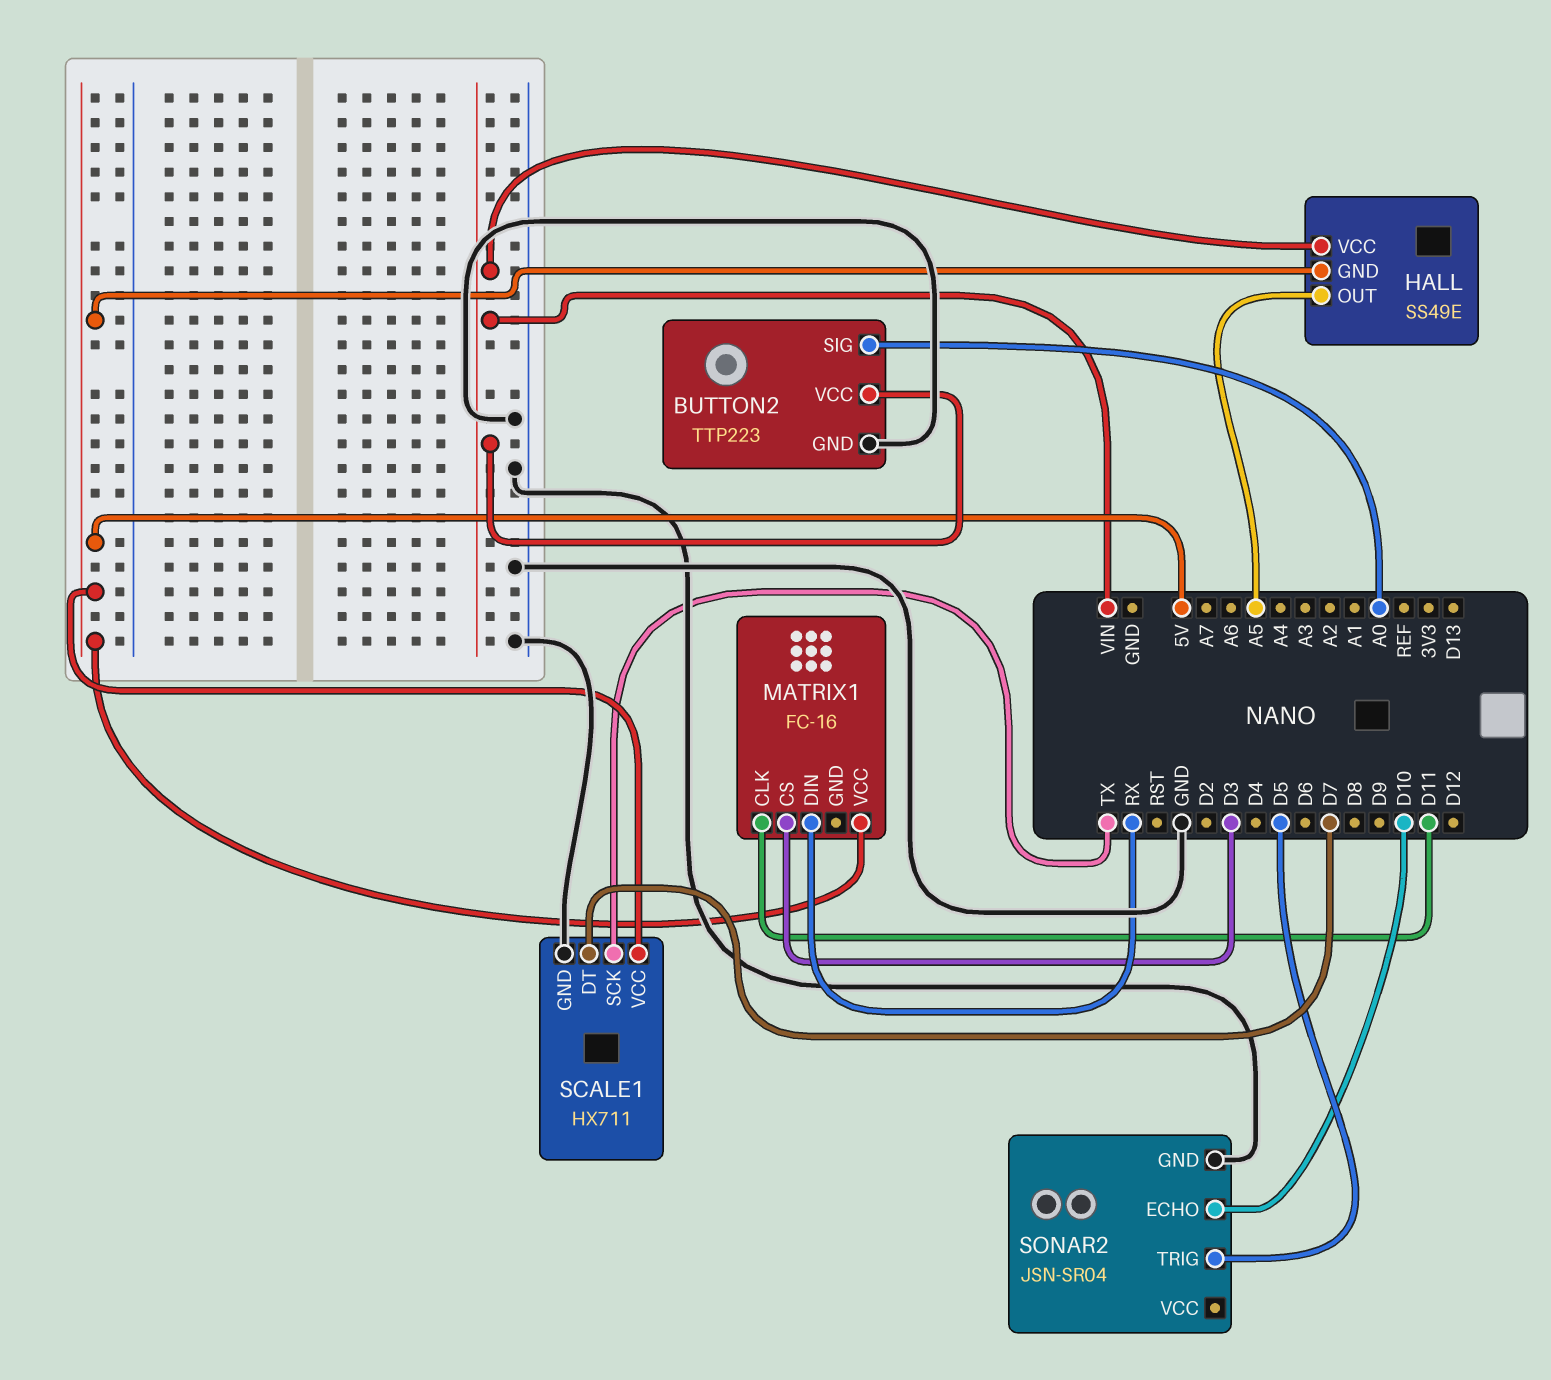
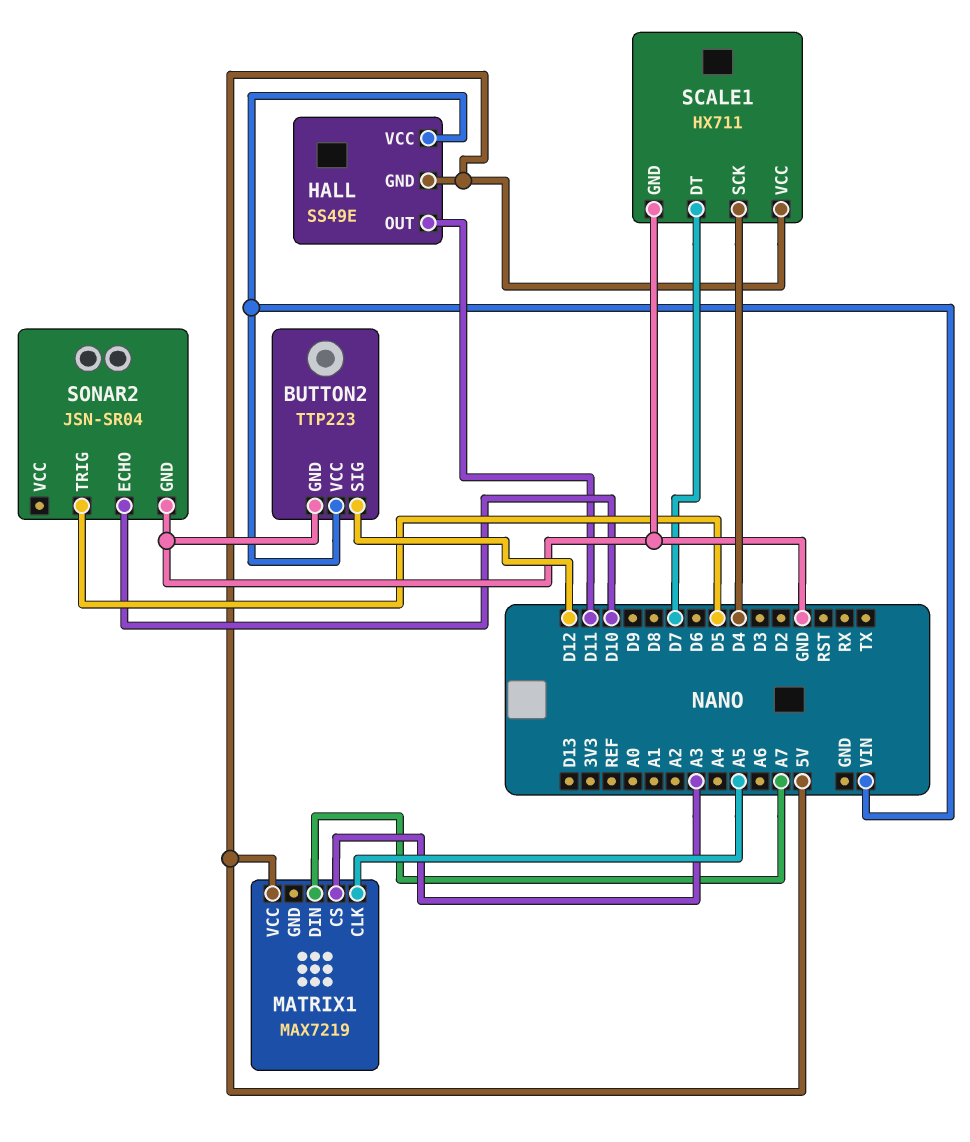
BUTTON2 pin SIG: A0 -> D12
HALL pin OUT: A5 -> D11
MATRIX1: FC-16 -> MAX7219
MATRIX1 pin CLK: D11 -> A5
MATRIX1 pin CS: D3 -> A3
MATRIX1 pin DIN: RX -> A7
SCALE1 pin SCK: TX -> D4

